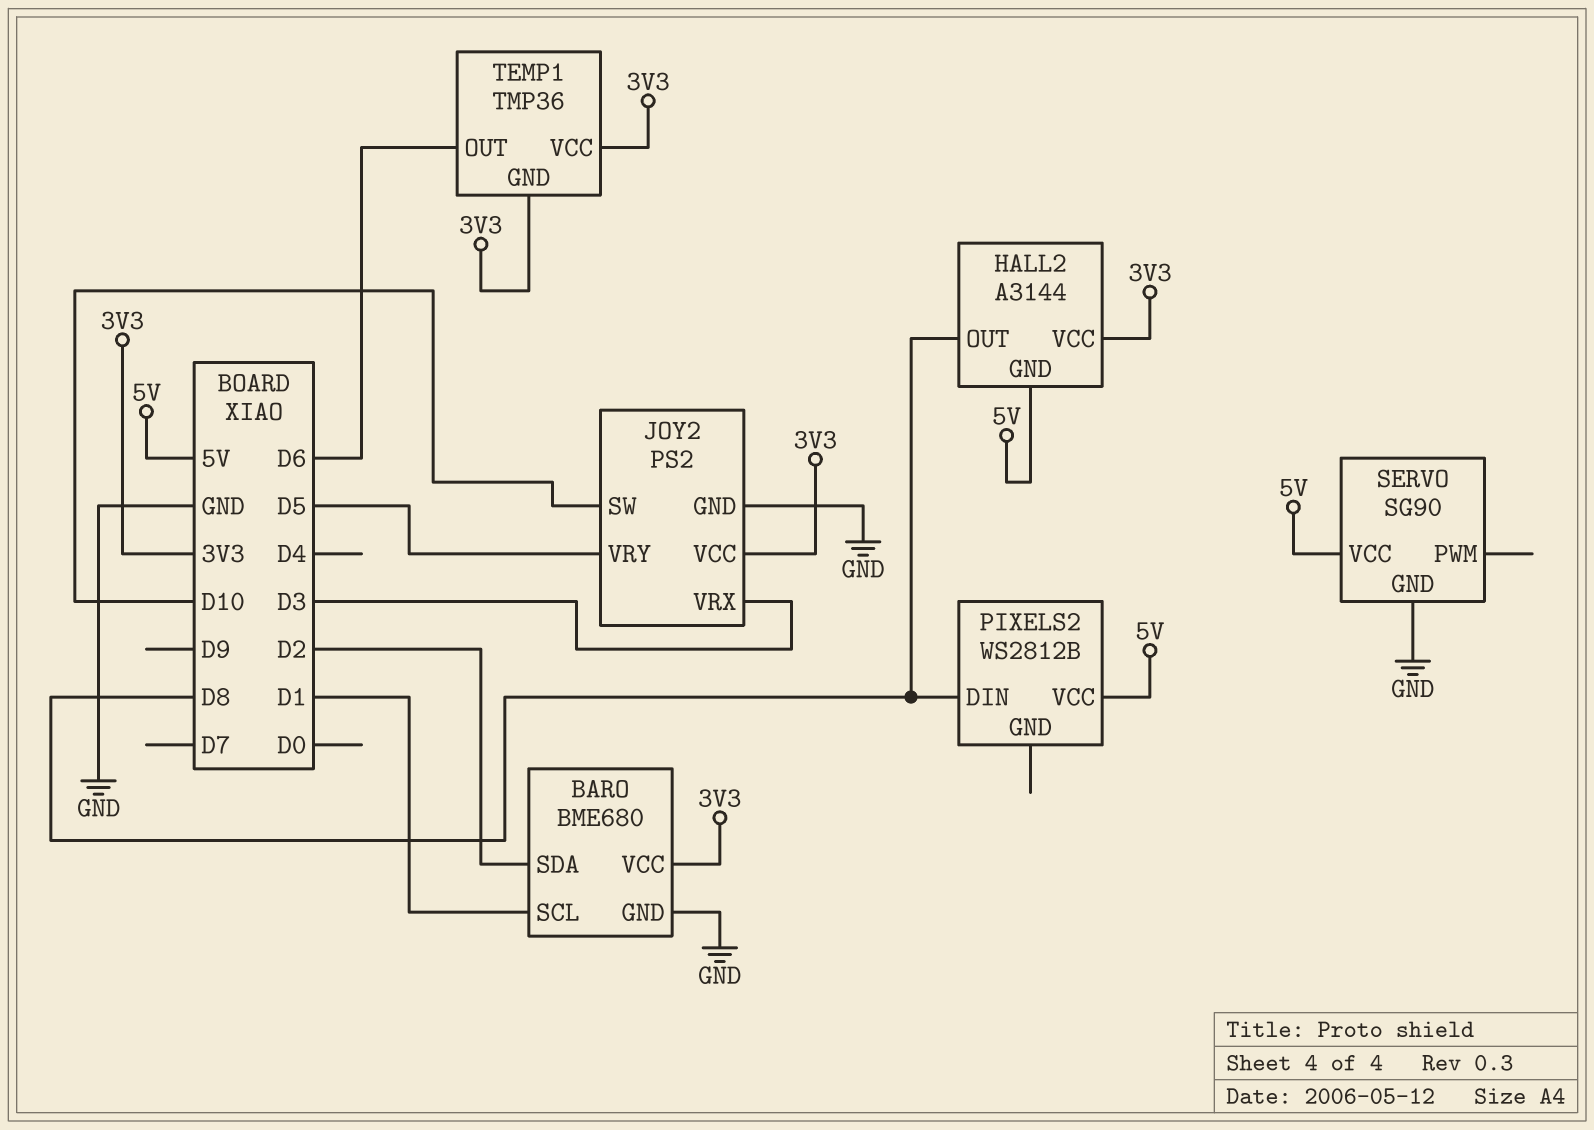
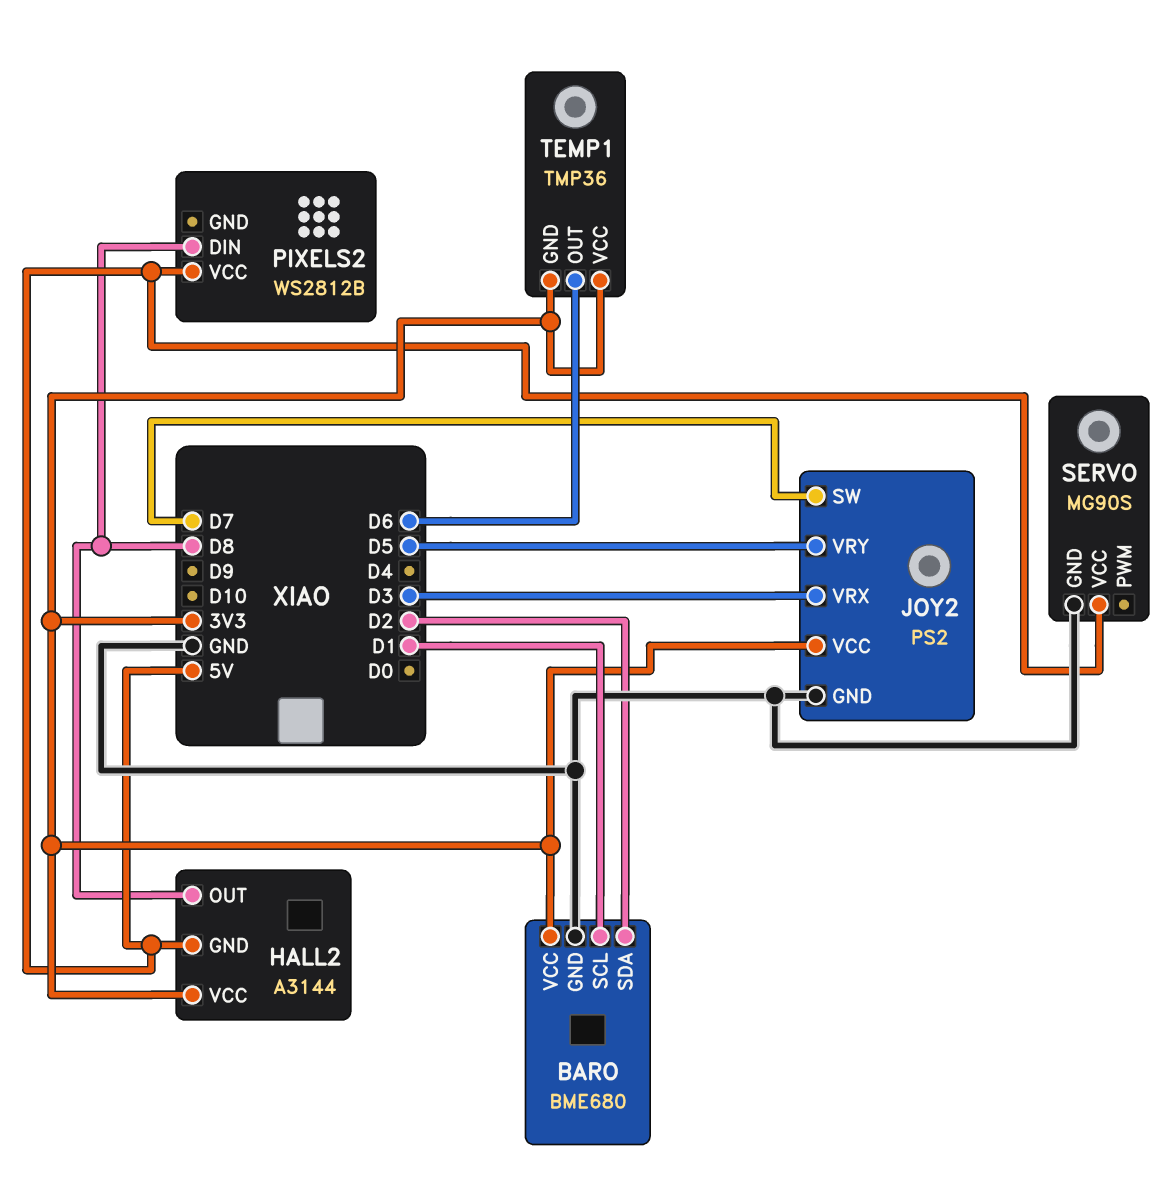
JOY2 pin SW: D10 -> D7
SERVO: SG90 -> MG90S

